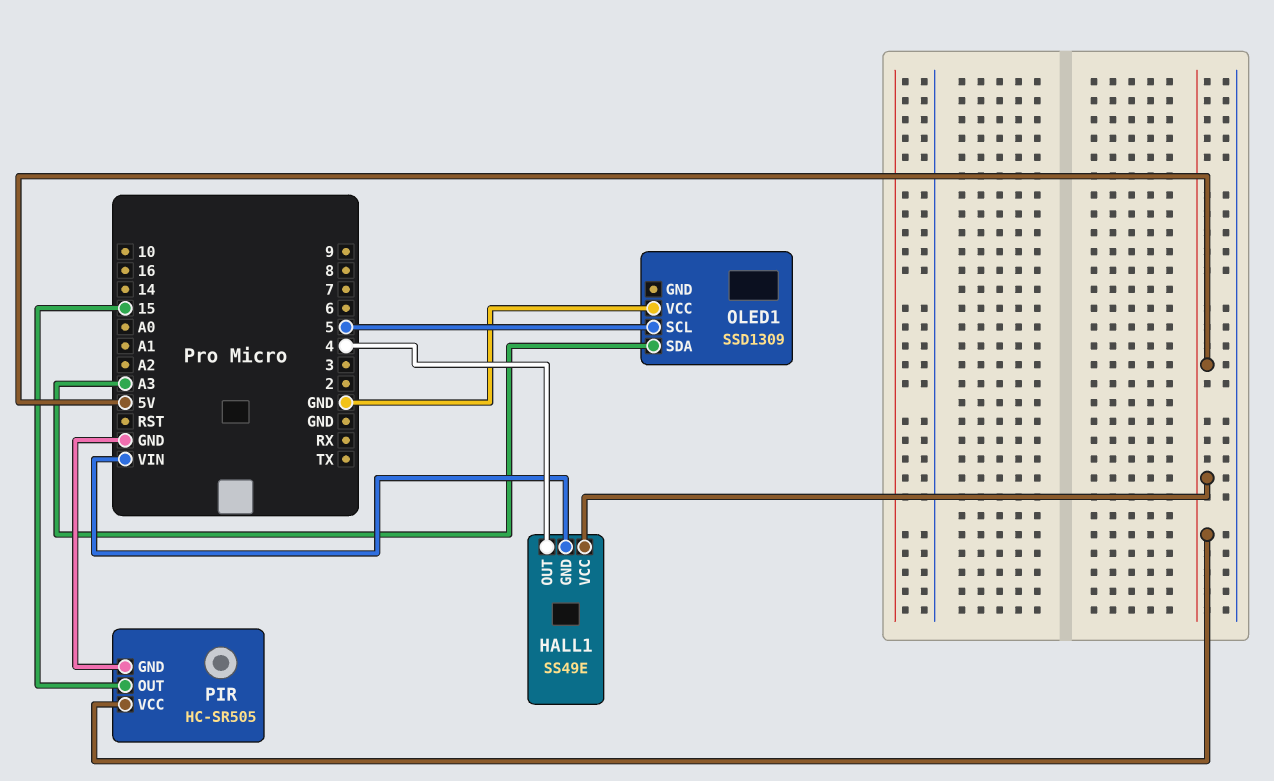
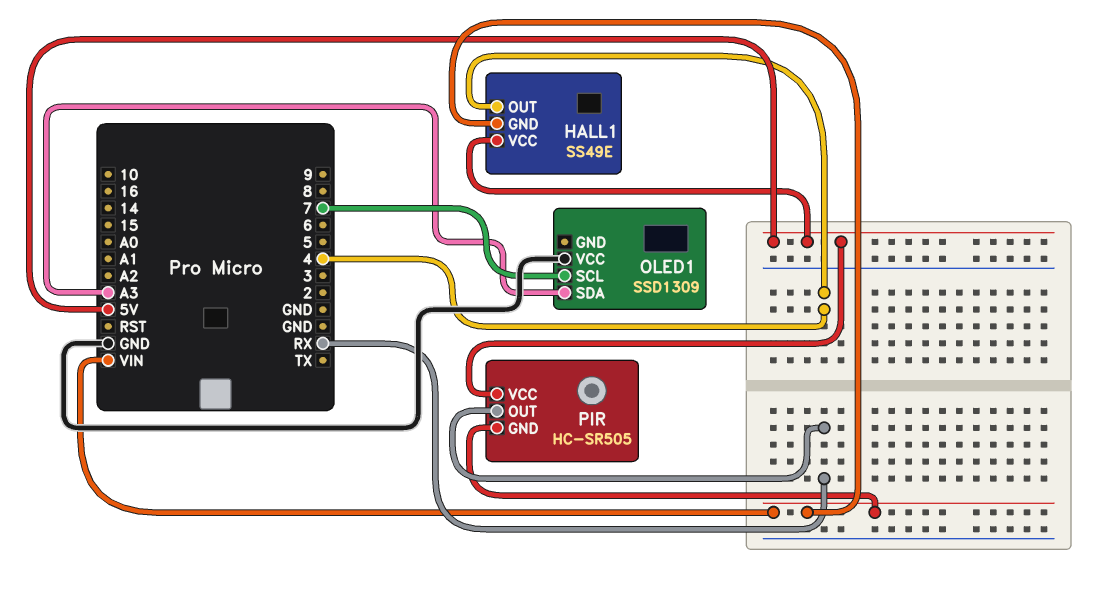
OLED1 pin SCL: 5 -> 7
PIR pin GND: GND -> VIN
PIR pin OUT: 15 -> RX

